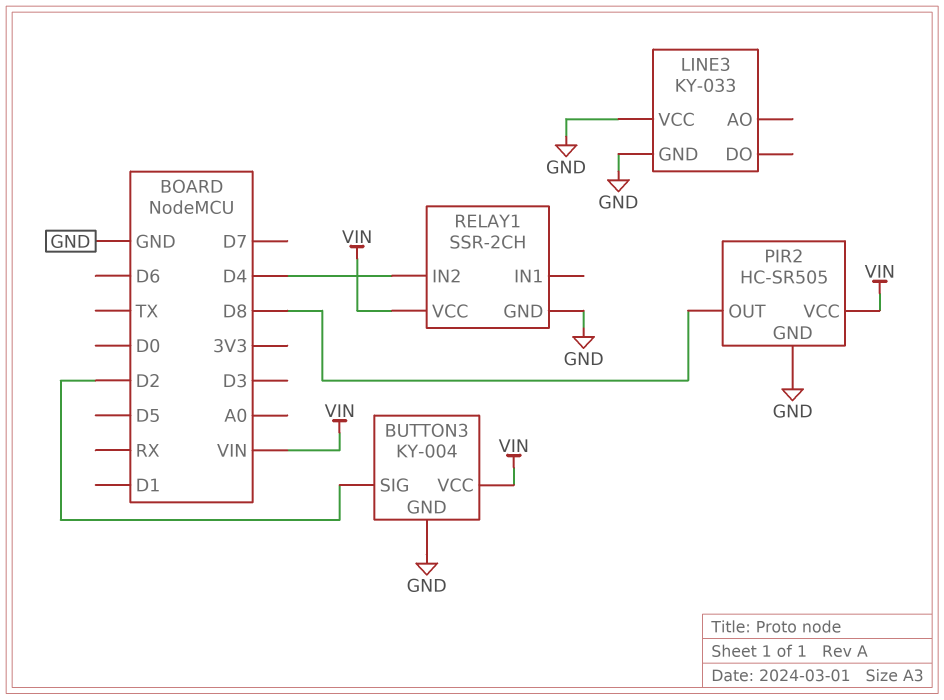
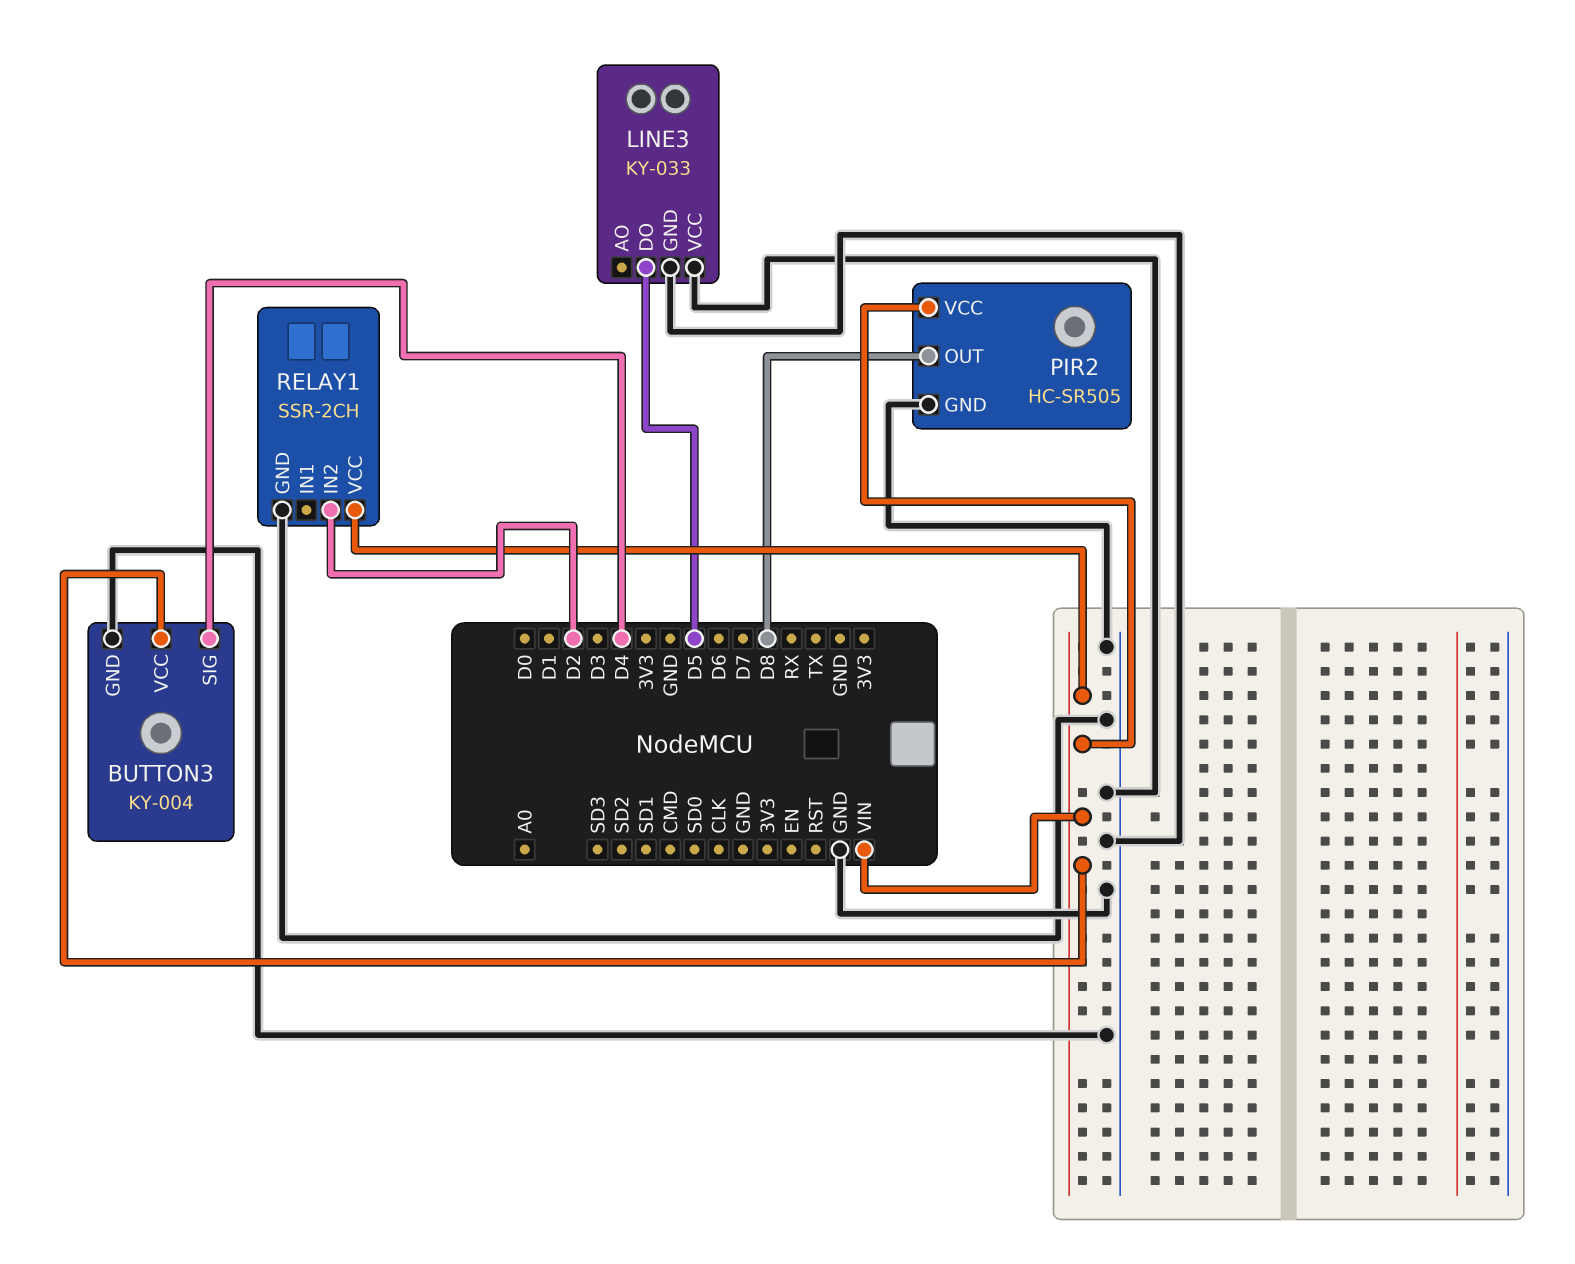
BUTTON3 pin SIG: D2 -> D4
LINE3 pin DO: none -> D5
RELAY1 pin IN2: D4 -> D2

